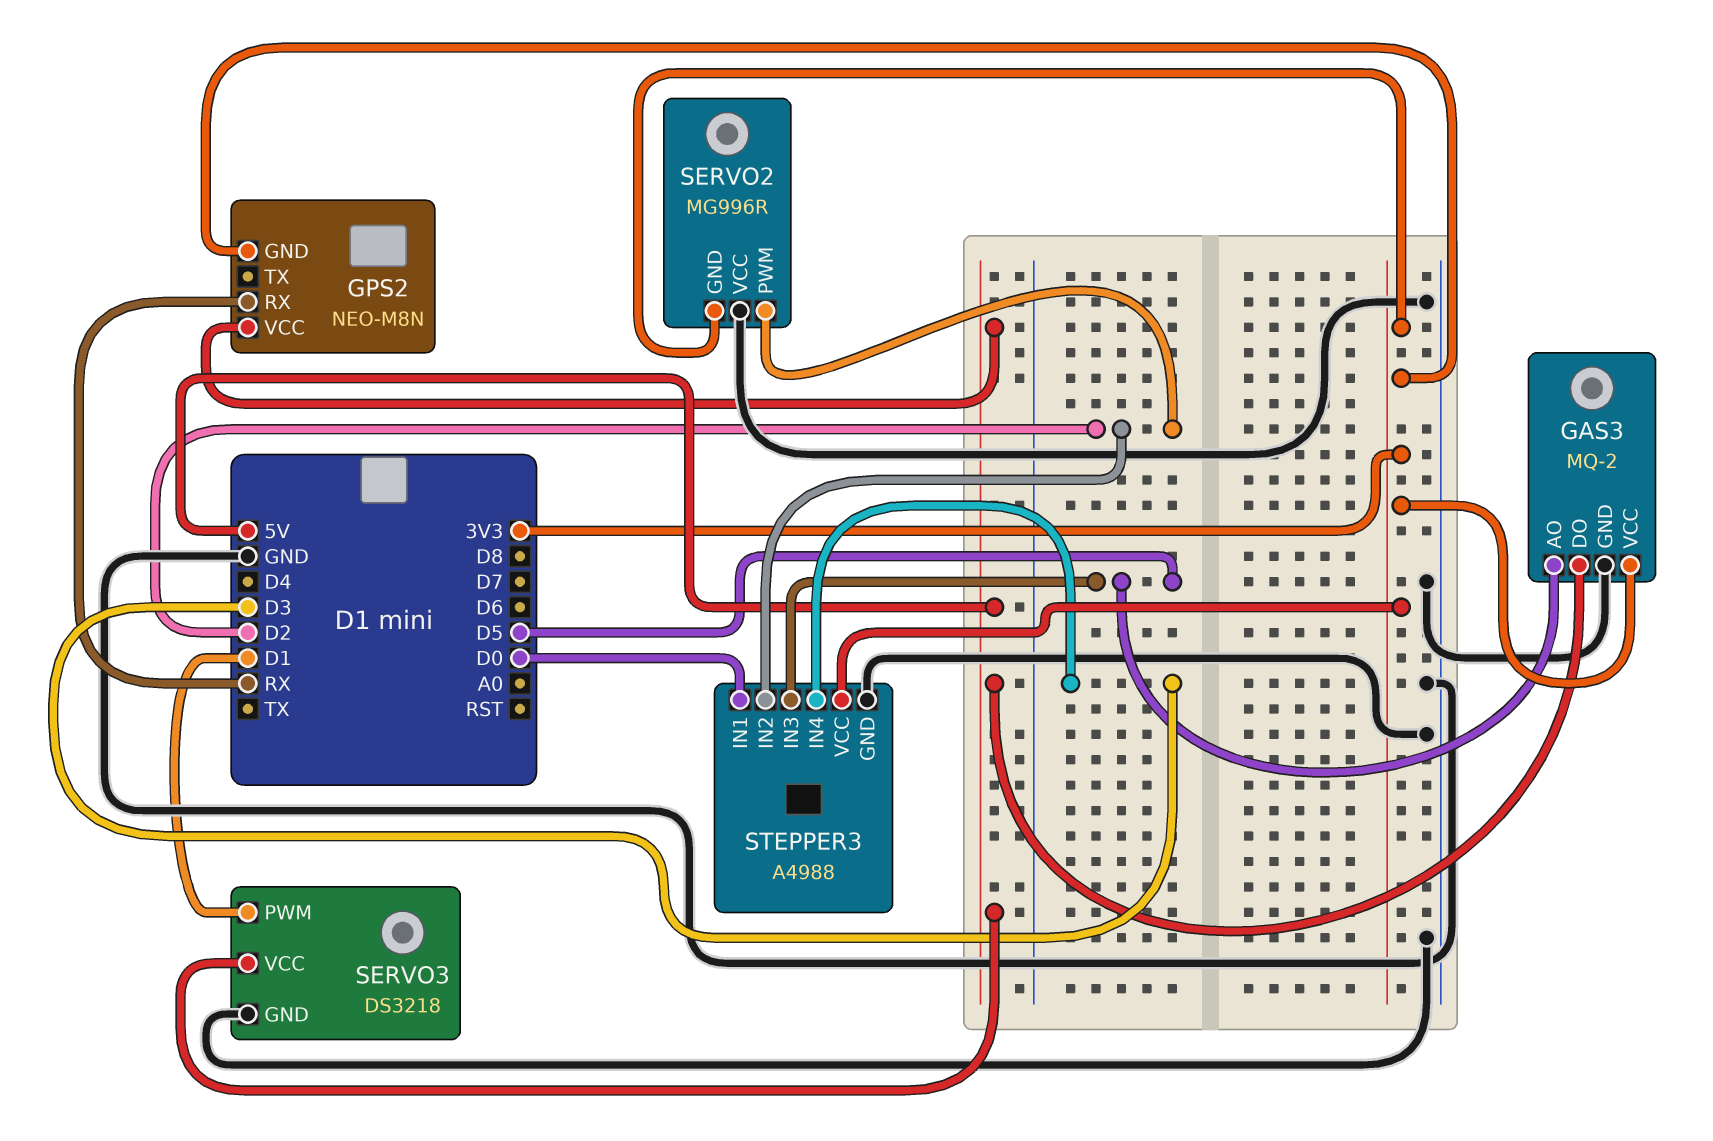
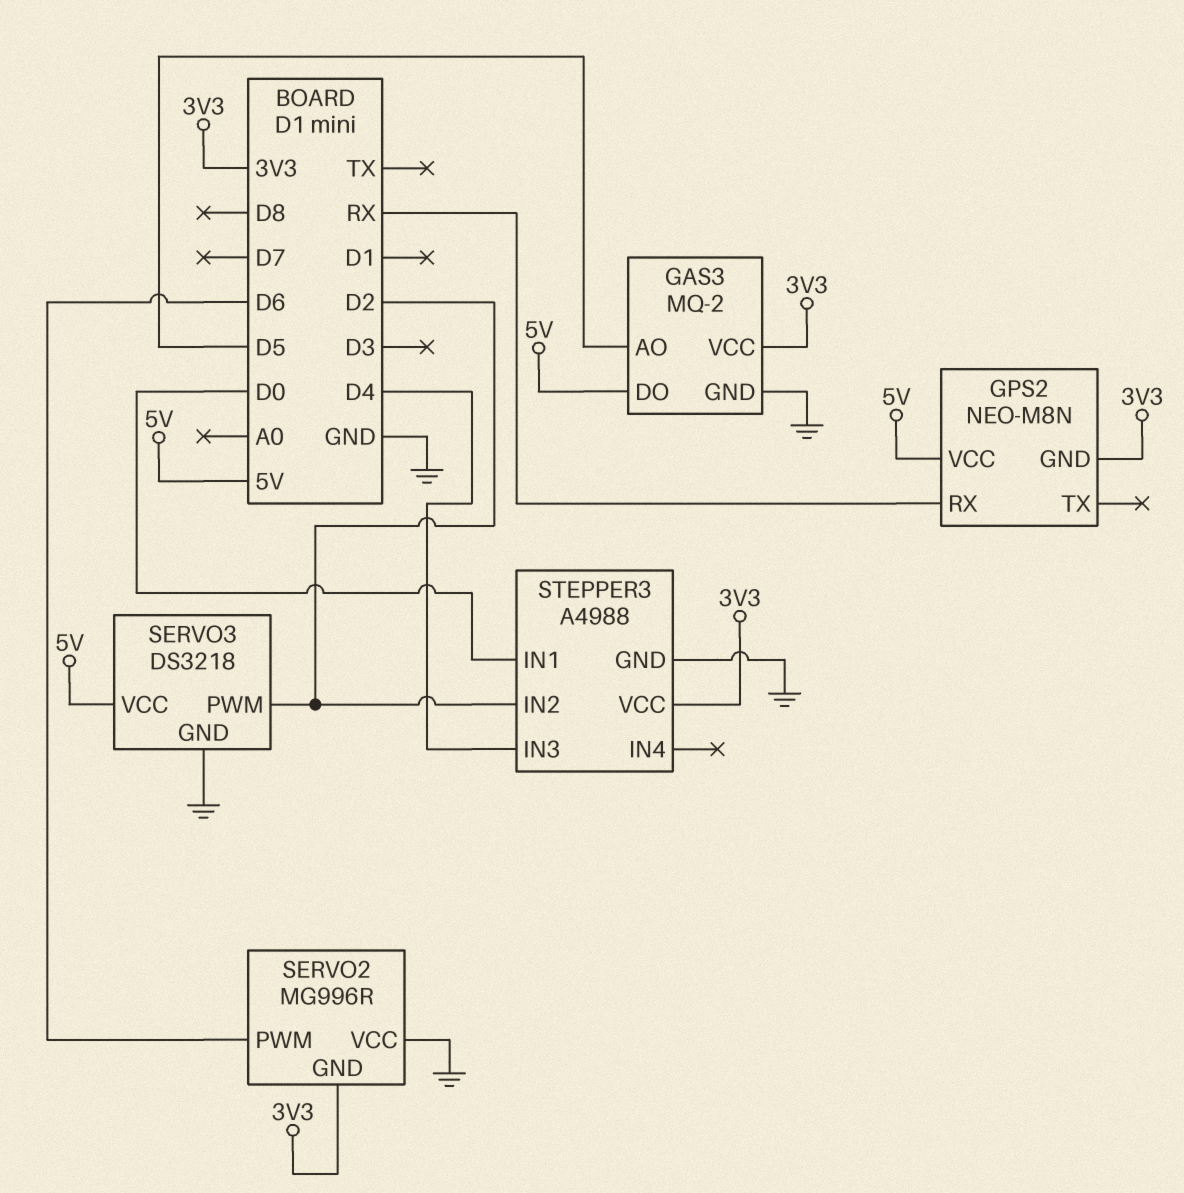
SERVO2 pin PWM: D2 -> D6
SERVO3 pin PWM: D1 -> D2
STEPPER3 pin IN3: D5 -> D4
STEPPER3 pin IN4: D3 -> none

